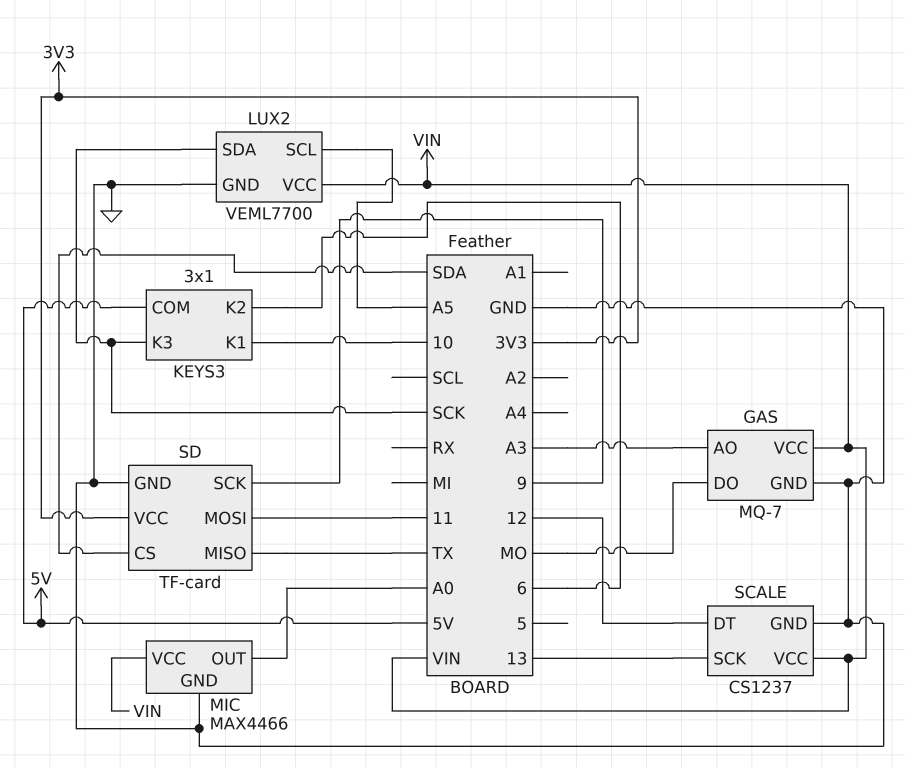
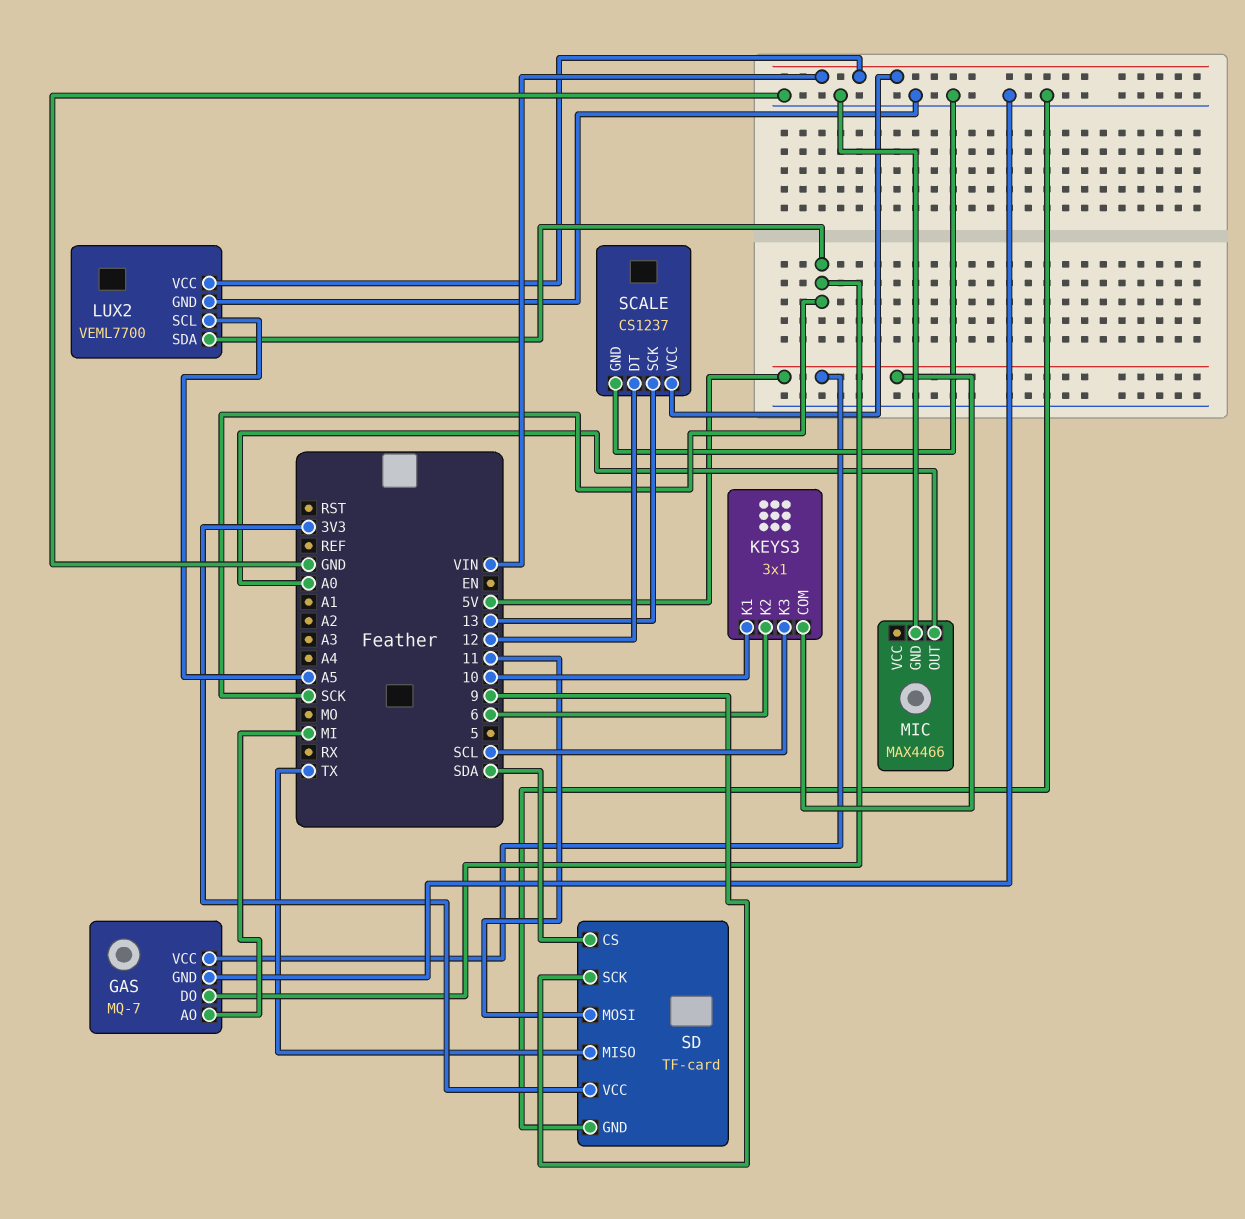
GAS pin AO: A3 -> MI
GAS pin DO: MO -> SCK
GAS pin VCC: VIN -> 5V
KEYS3 pin K3: SCK -> SCL
MIC pin VCC: VIN -> none

